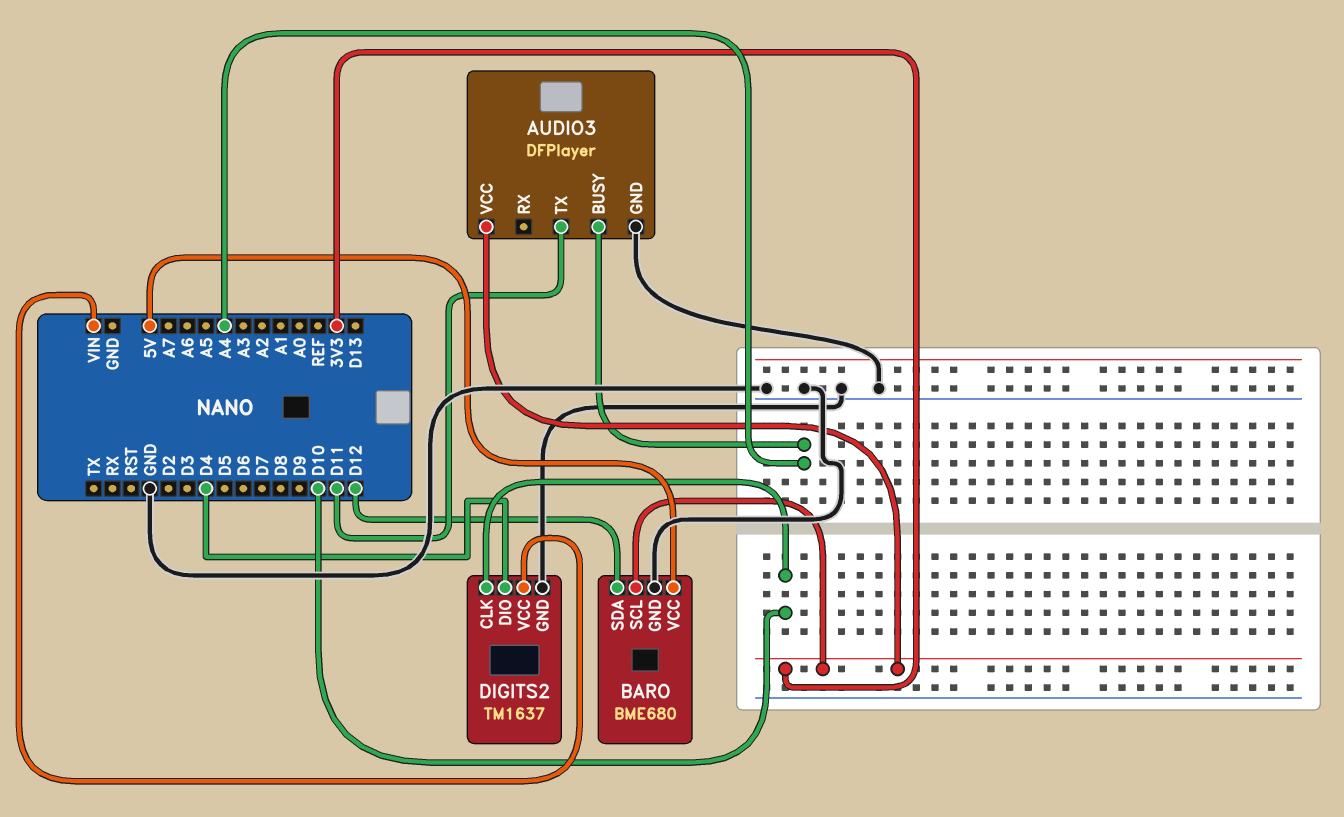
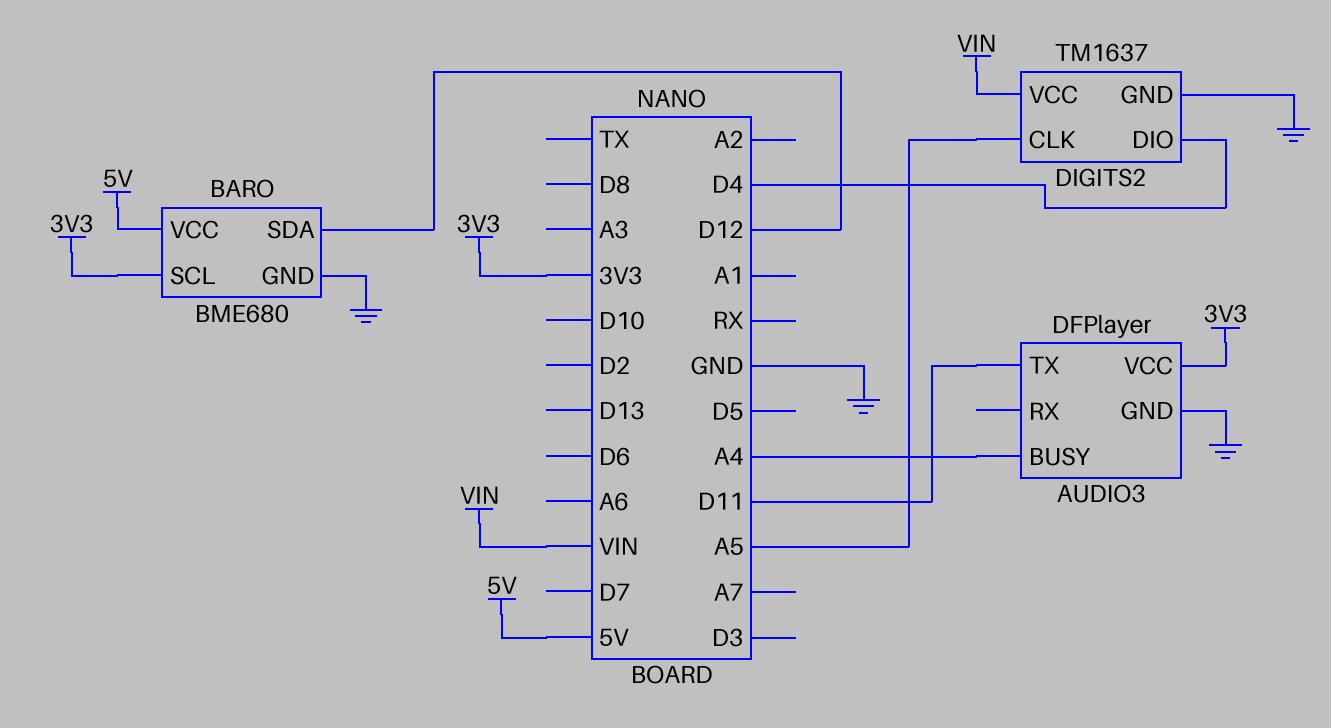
DIGITS2 pin CLK: D10 -> A5

